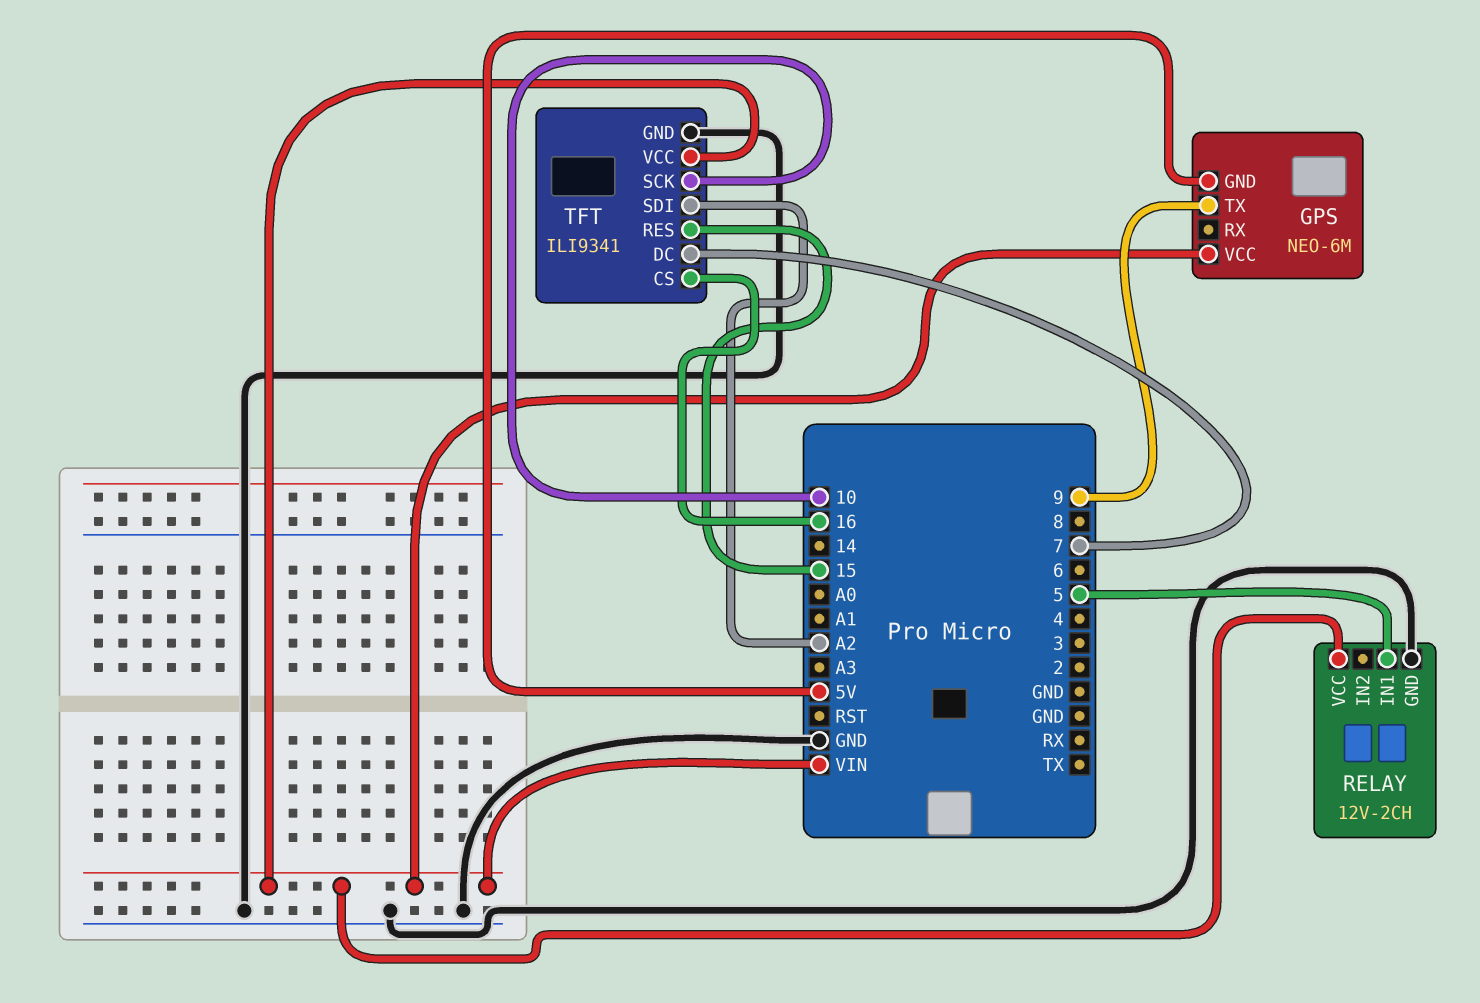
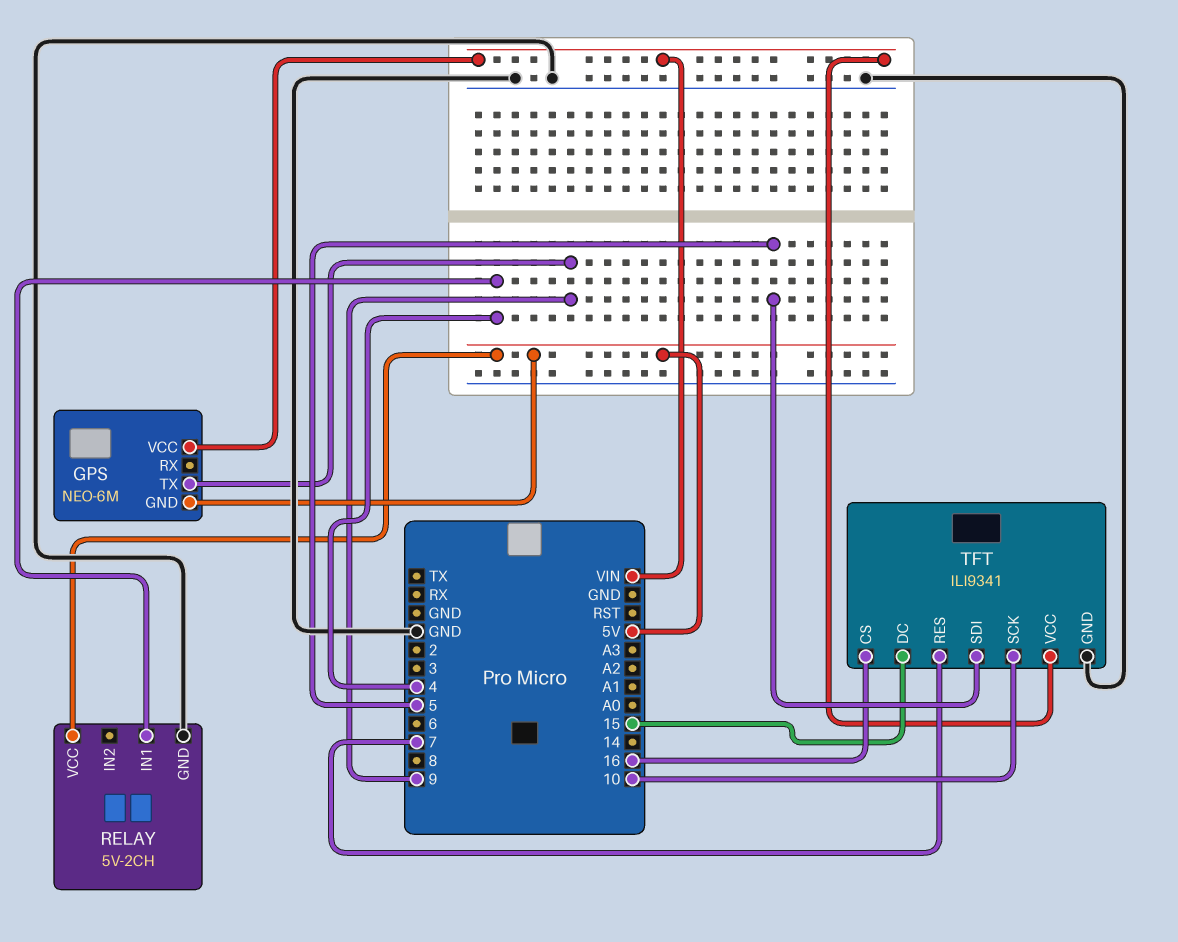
RELAY: 12V-2CH -> 5V-2CH
RELAY pin IN1: 5 -> 4
RELAY pin VCC: VIN -> 5V
TFT pin DC: 7 -> 15
TFT pin RES: 15 -> 7
TFT pin SDI: A2 -> 5

